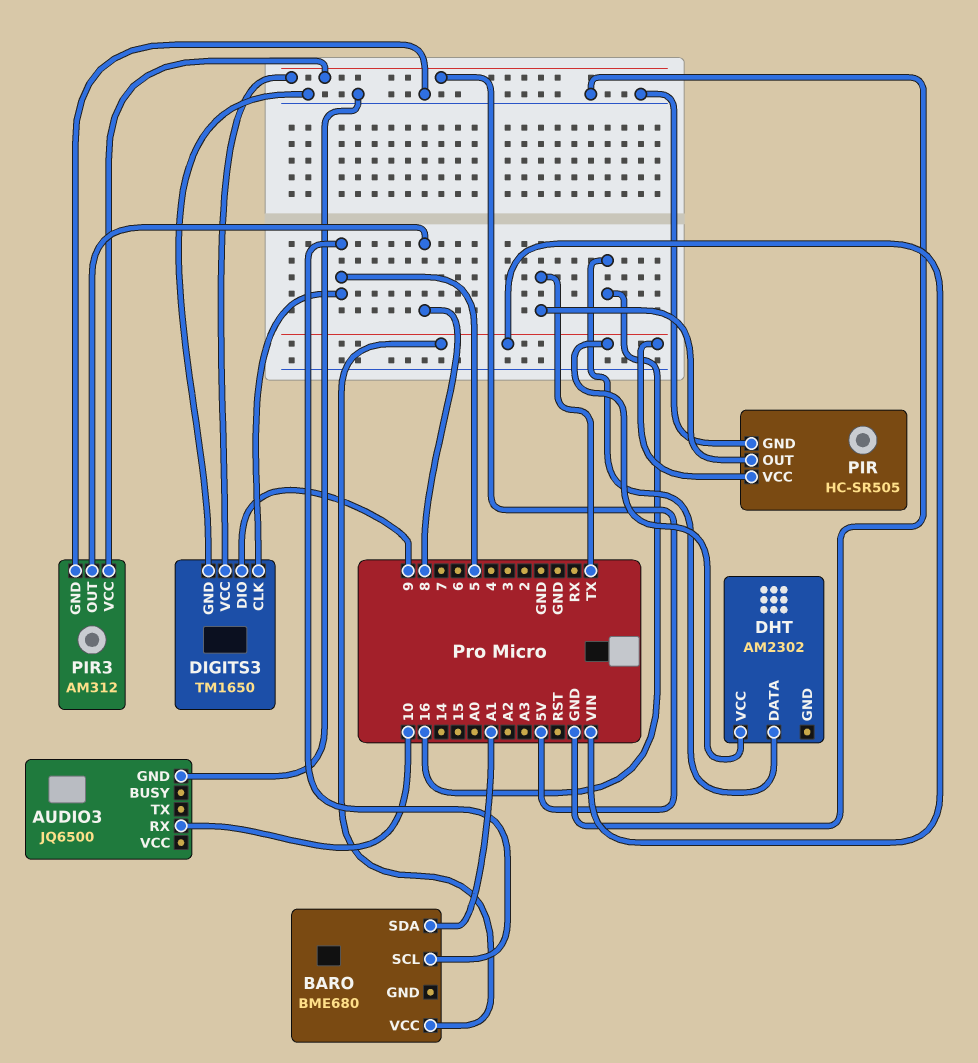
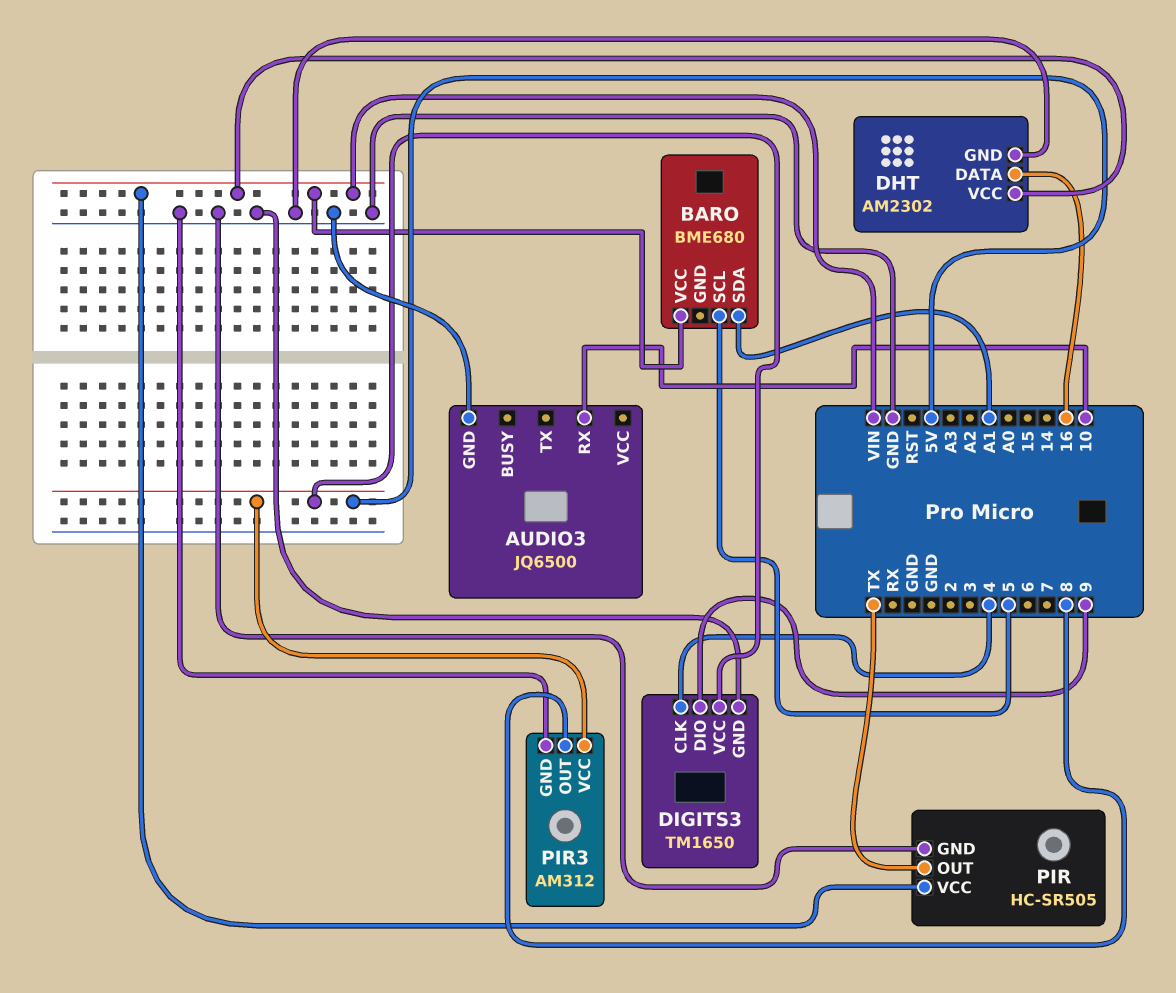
DHT pin GND: none -> GND
DIGITS3 pin CLK: 5 -> 4

